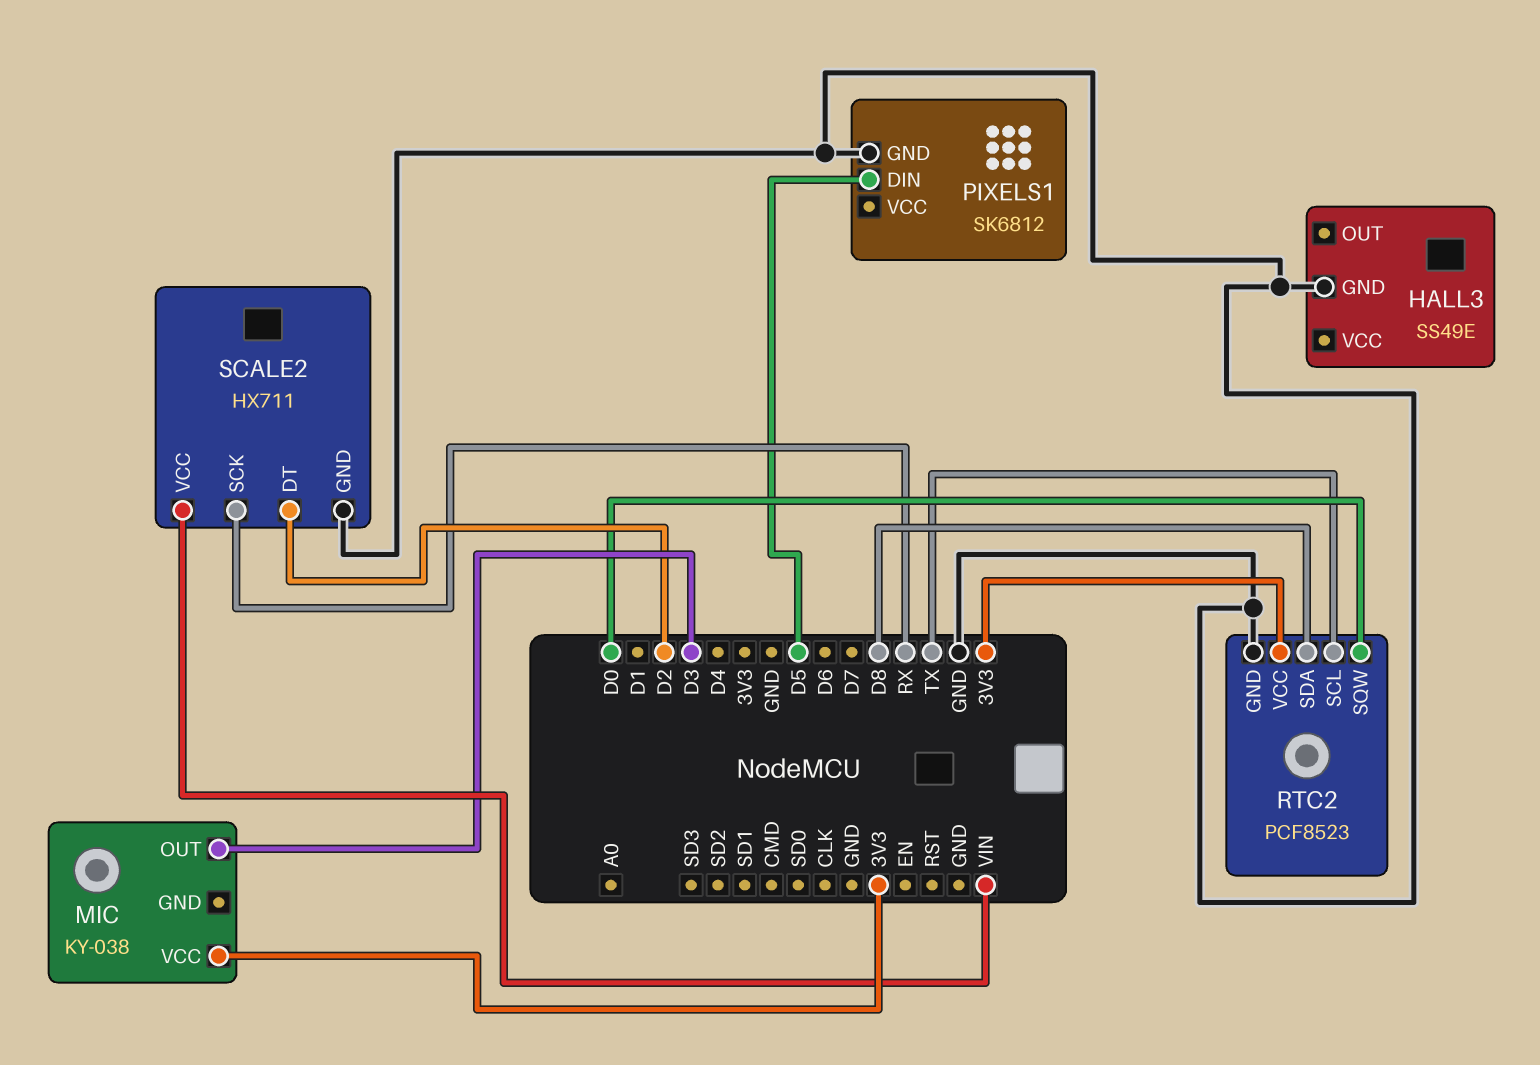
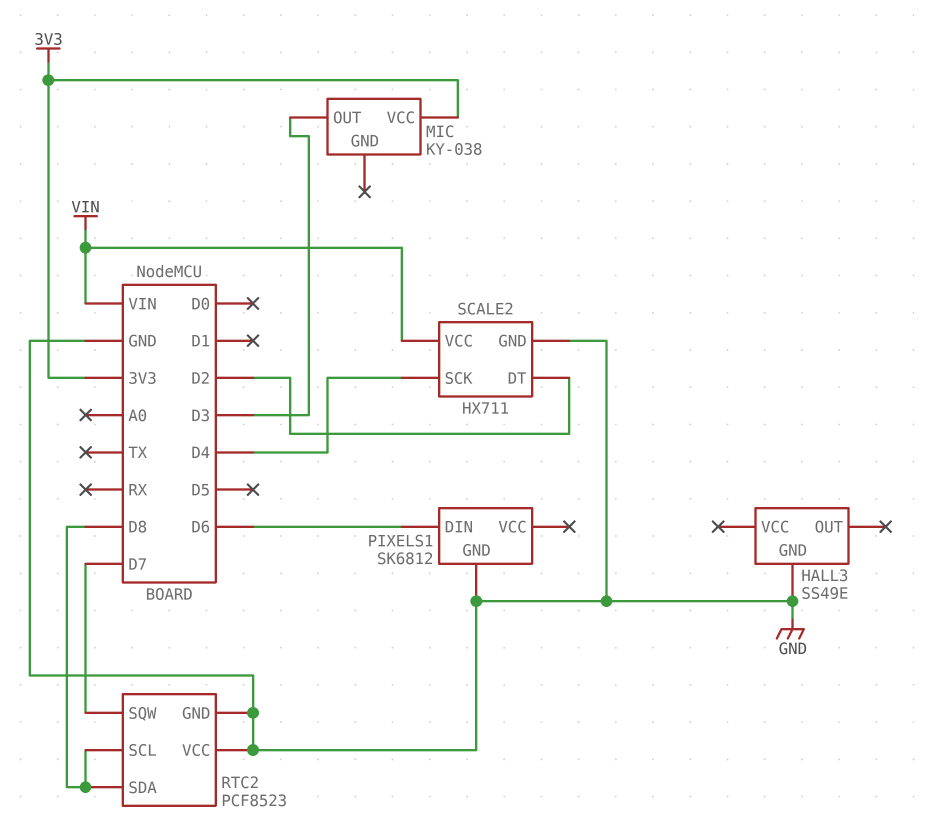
PIXELS1 pin DIN: D5 -> D6
RTC2 pin SCL: TX -> D8
RTC2 pin SQW: D0 -> D7
RTC2 pin VCC: 3V3 -> GND
SCALE2 pin SCK: RX -> D4

